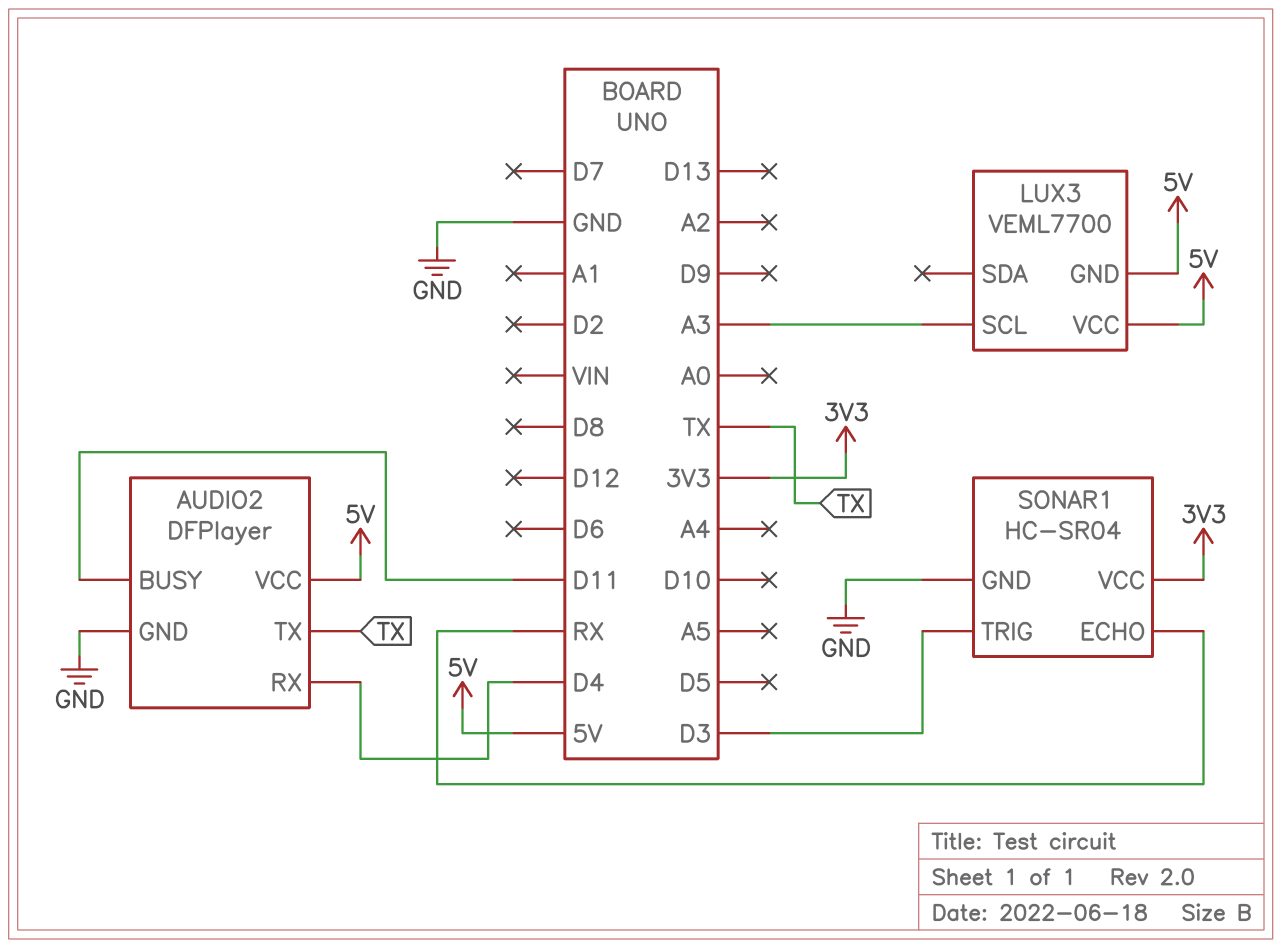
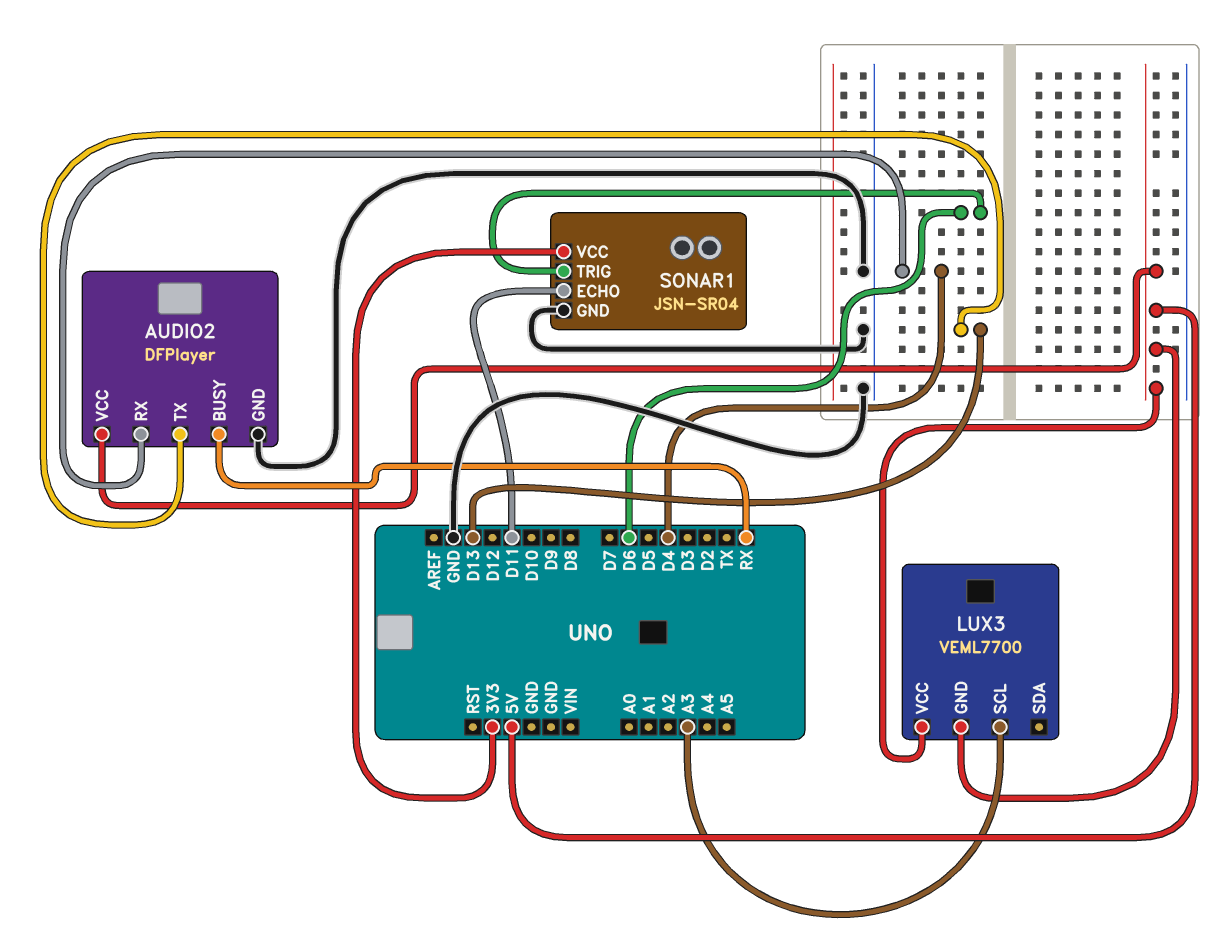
AUDIO2 pin BUSY: D11 -> RX
AUDIO2 pin TX: TX -> D13
SONAR1: HC-SR04 -> JSN-SR04
SONAR1 pin ECHO: RX -> D11
SONAR1 pin TRIG: D3 -> D6

